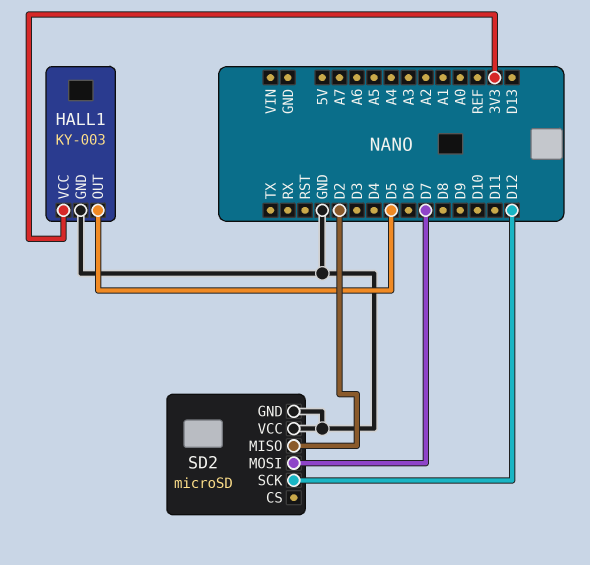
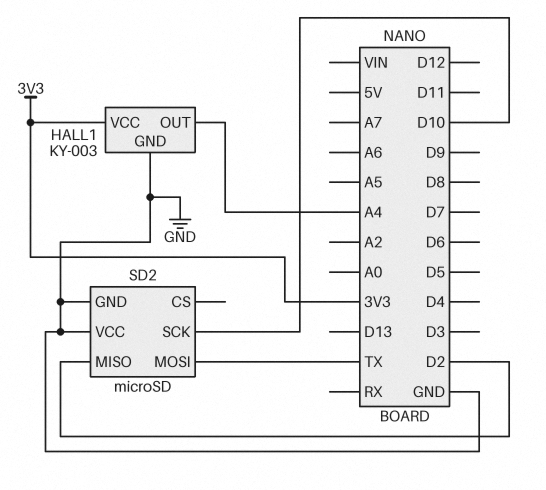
HALL1 pin OUT: D5 -> A4
SD2 pin MOSI: D7 -> TX
SD2 pin SCK: D12 -> D10

